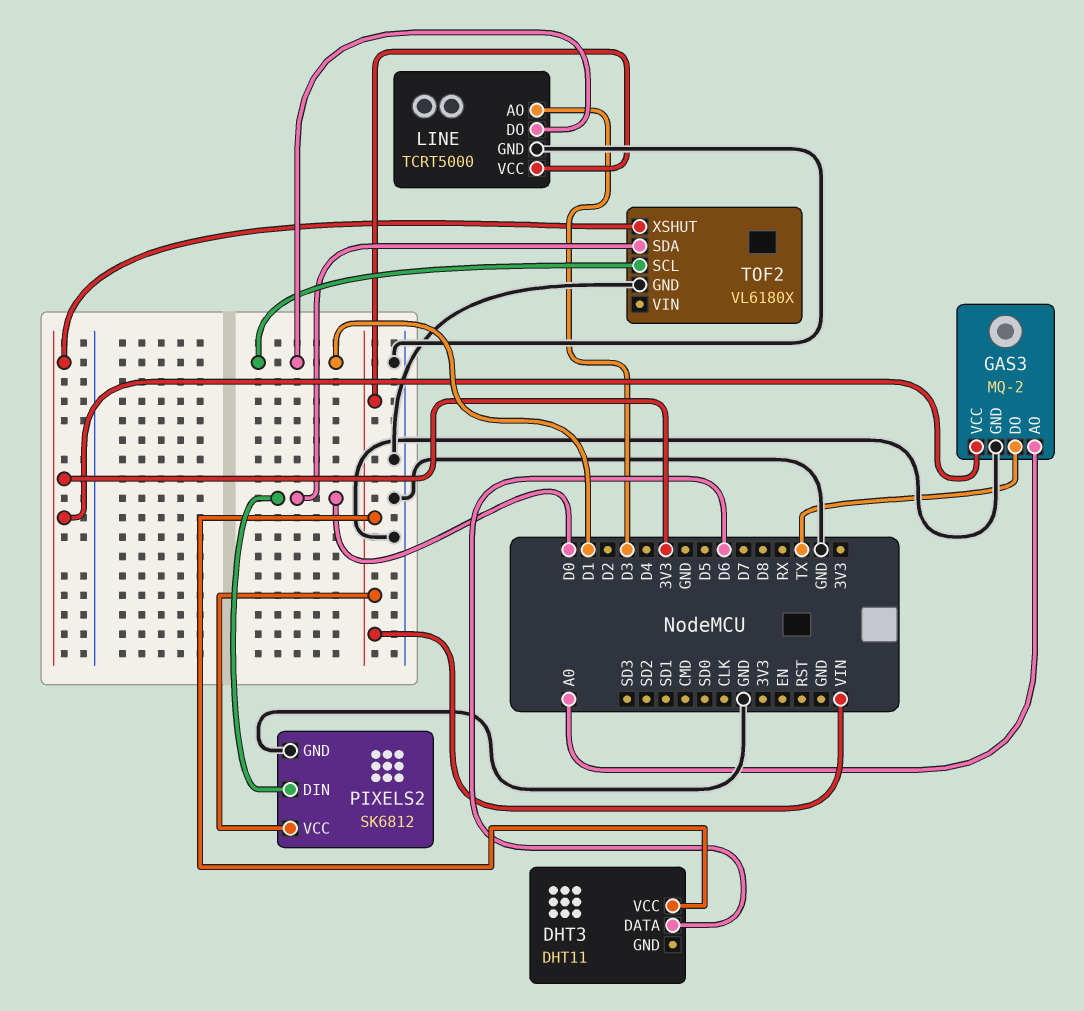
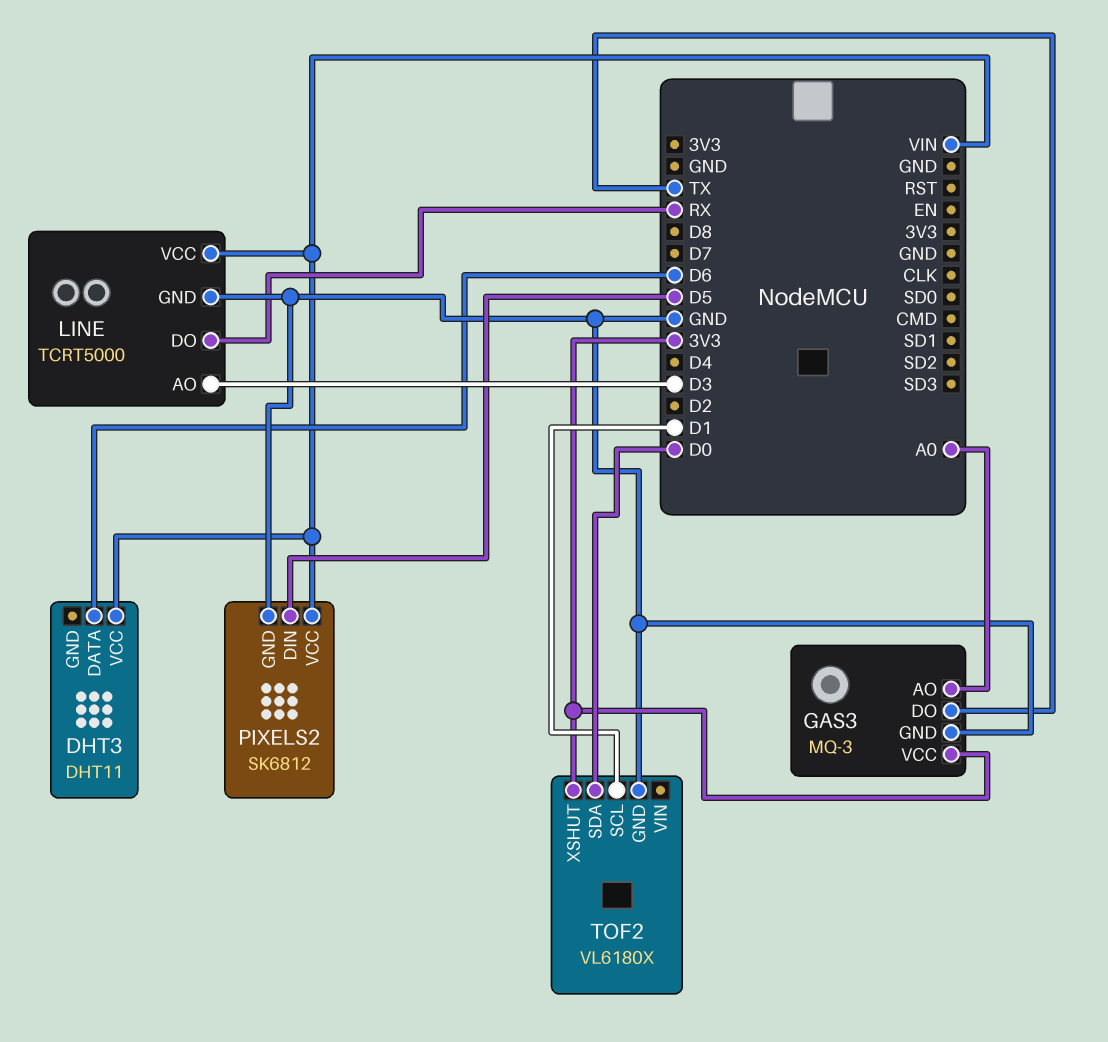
GAS3: MQ-2 -> MQ-3
LINE pin DO: D1 -> RX
PIXELS2 pin DIN: D0 -> D5

